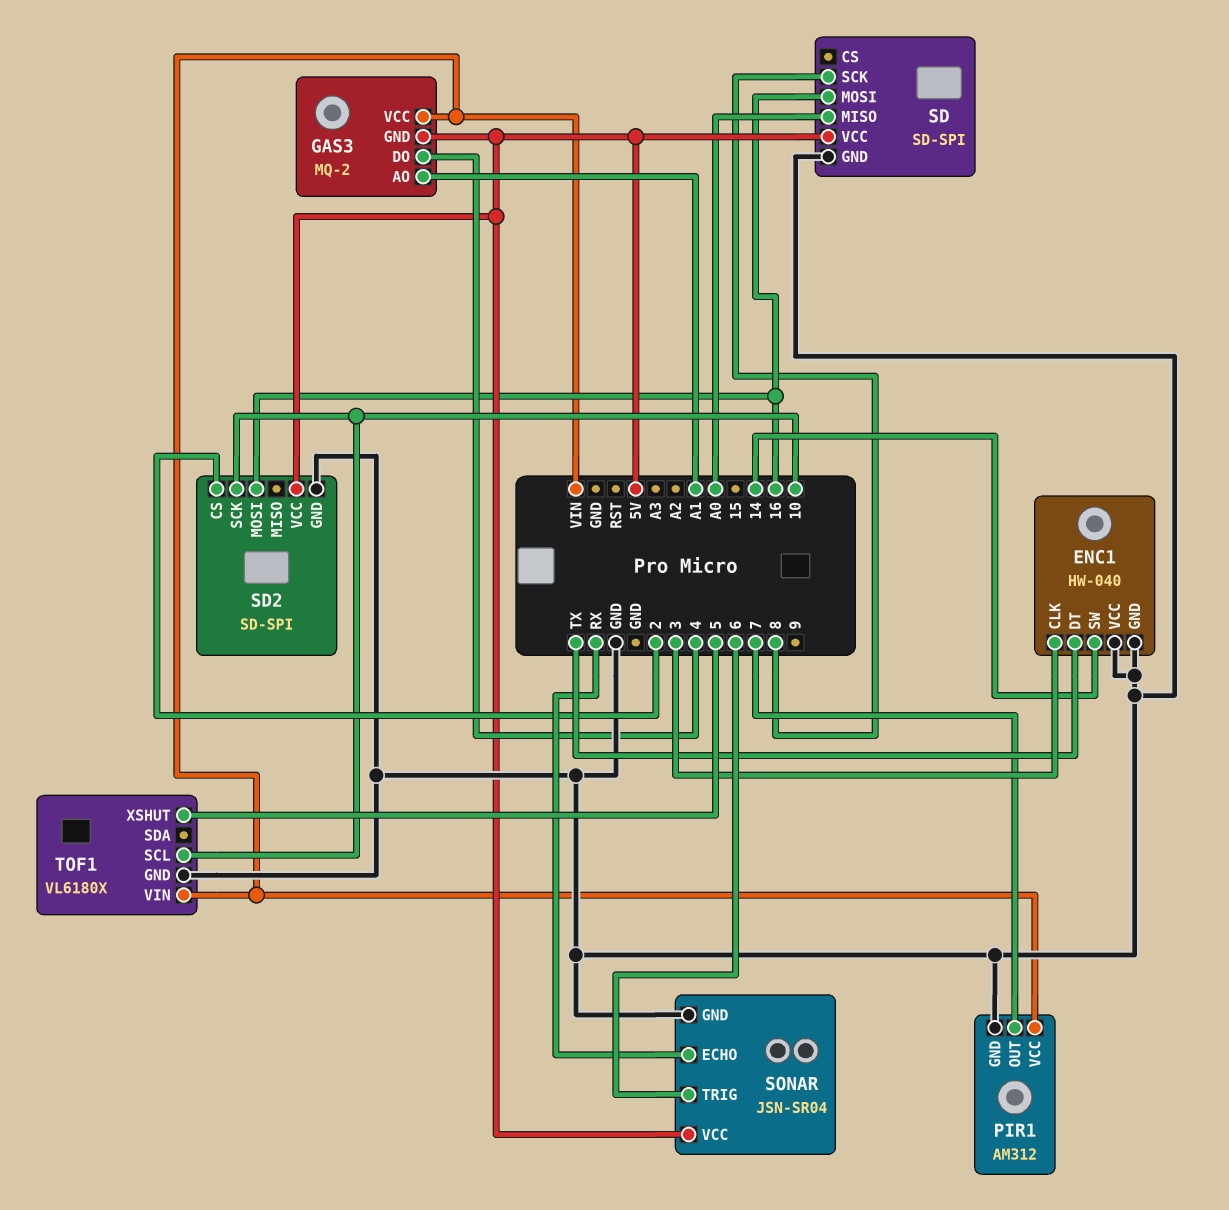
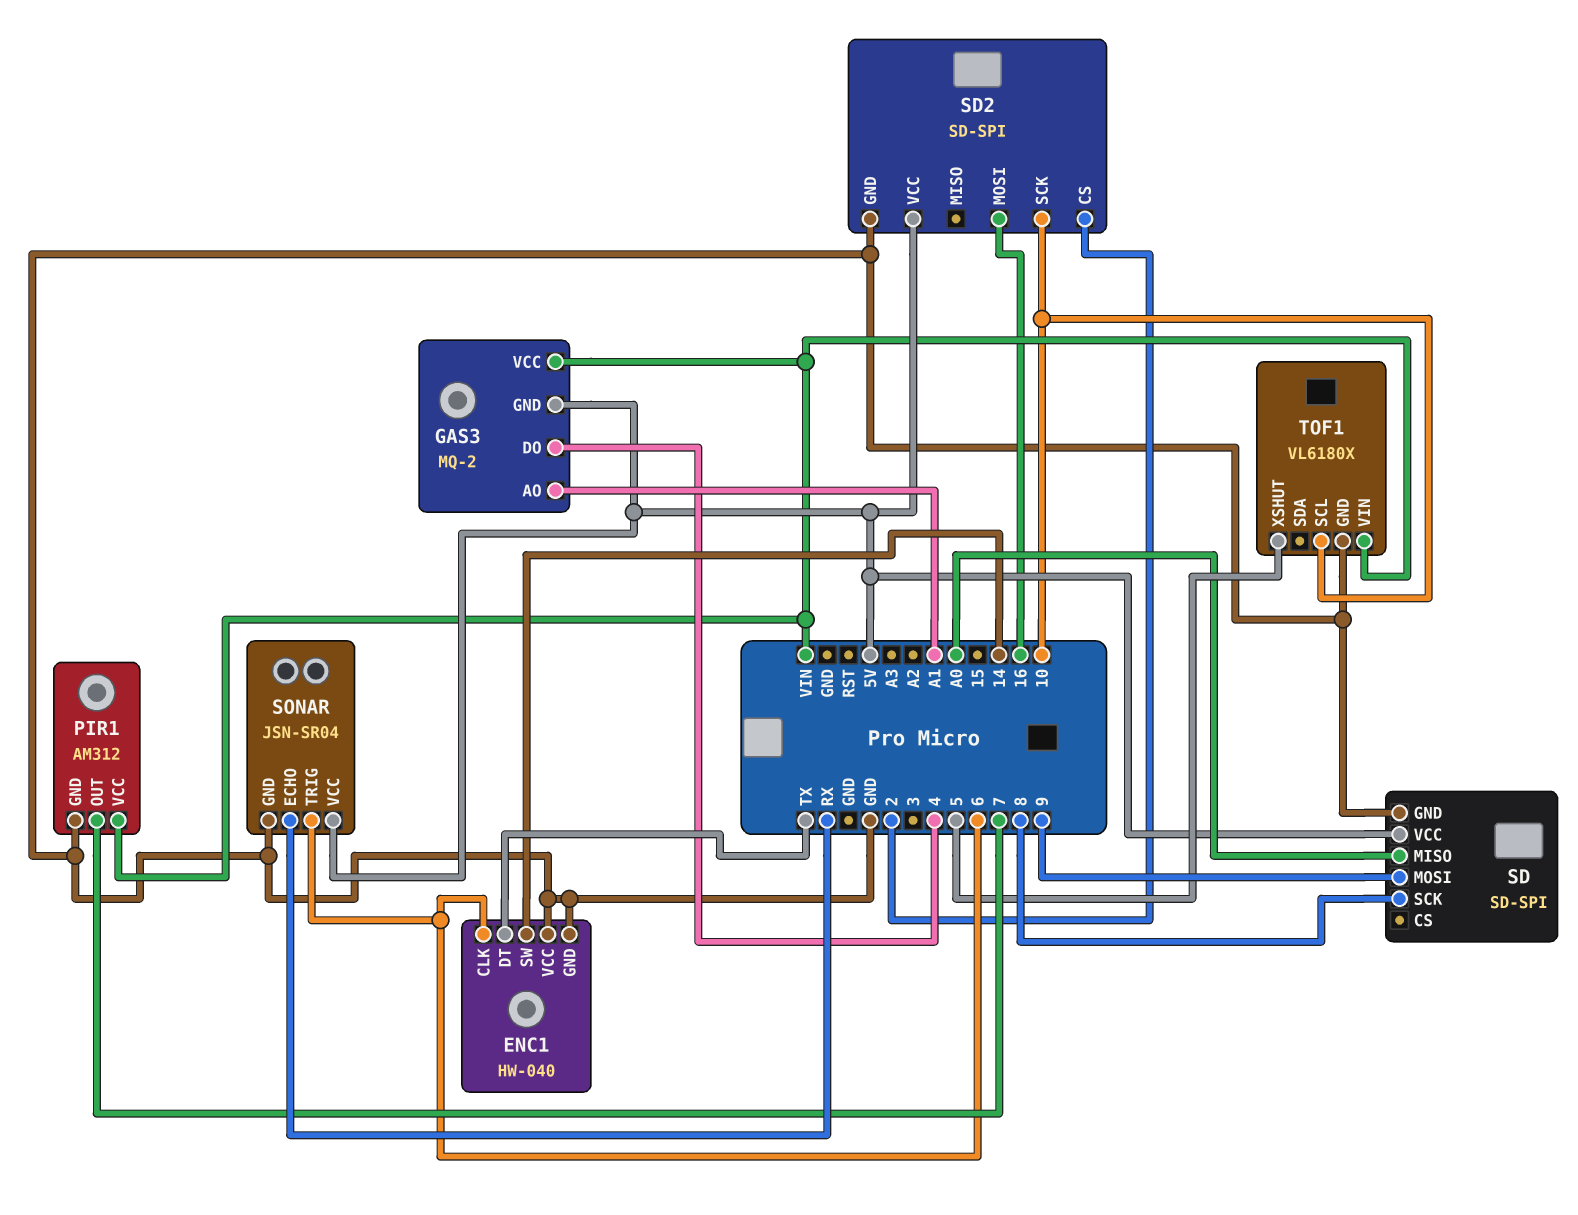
ENC1 pin CLK: 3 -> 6
SD pin MOSI: 16 -> 9

